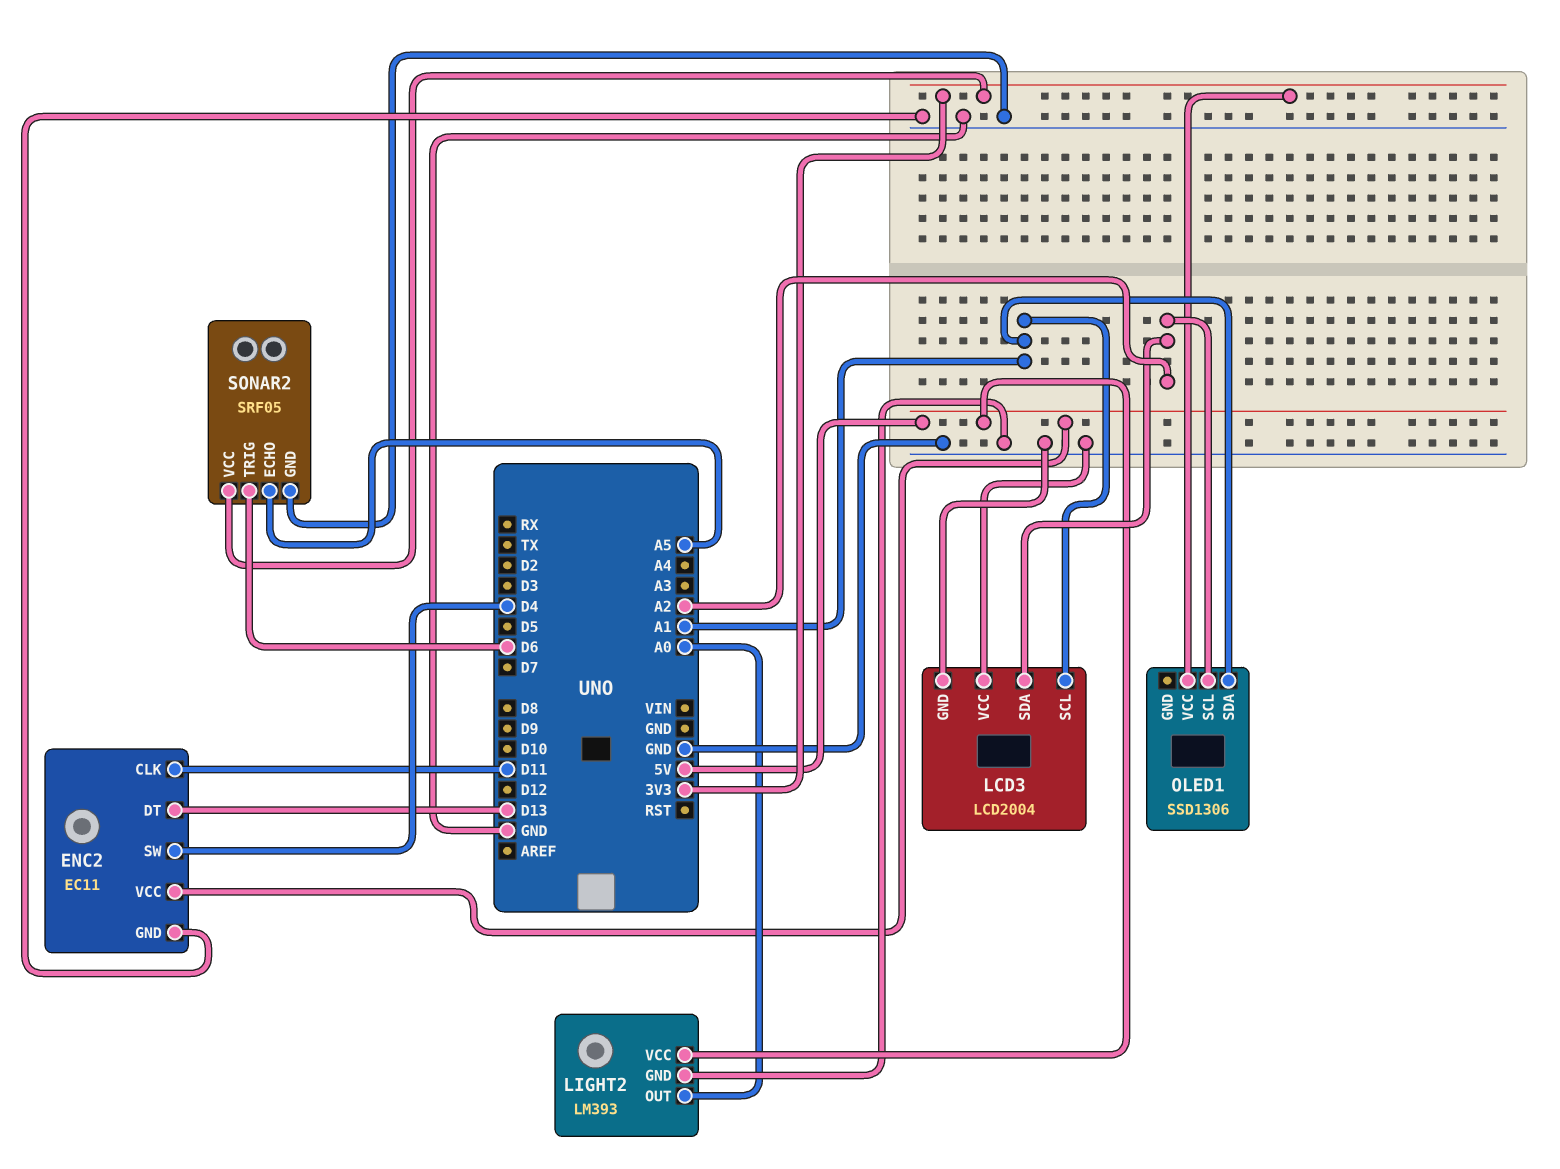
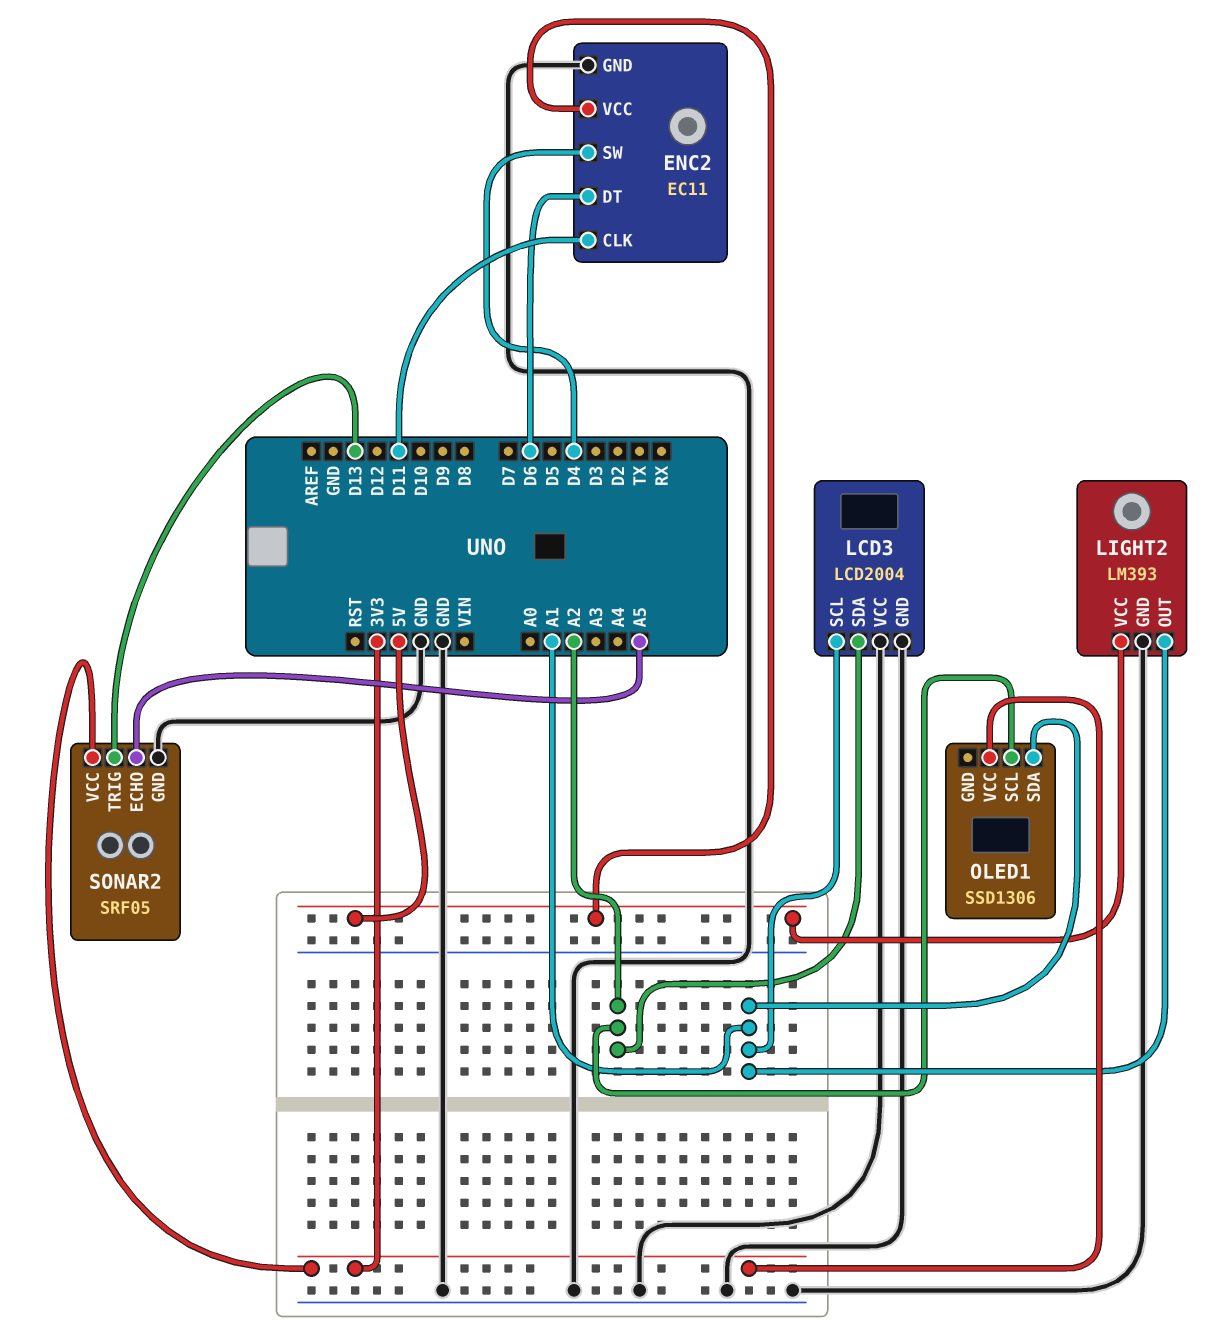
ENC2 pin DT: D13 -> D6
LIGHT2 pin OUT: A0 -> A1
SONAR2 pin TRIG: D6 -> D13

